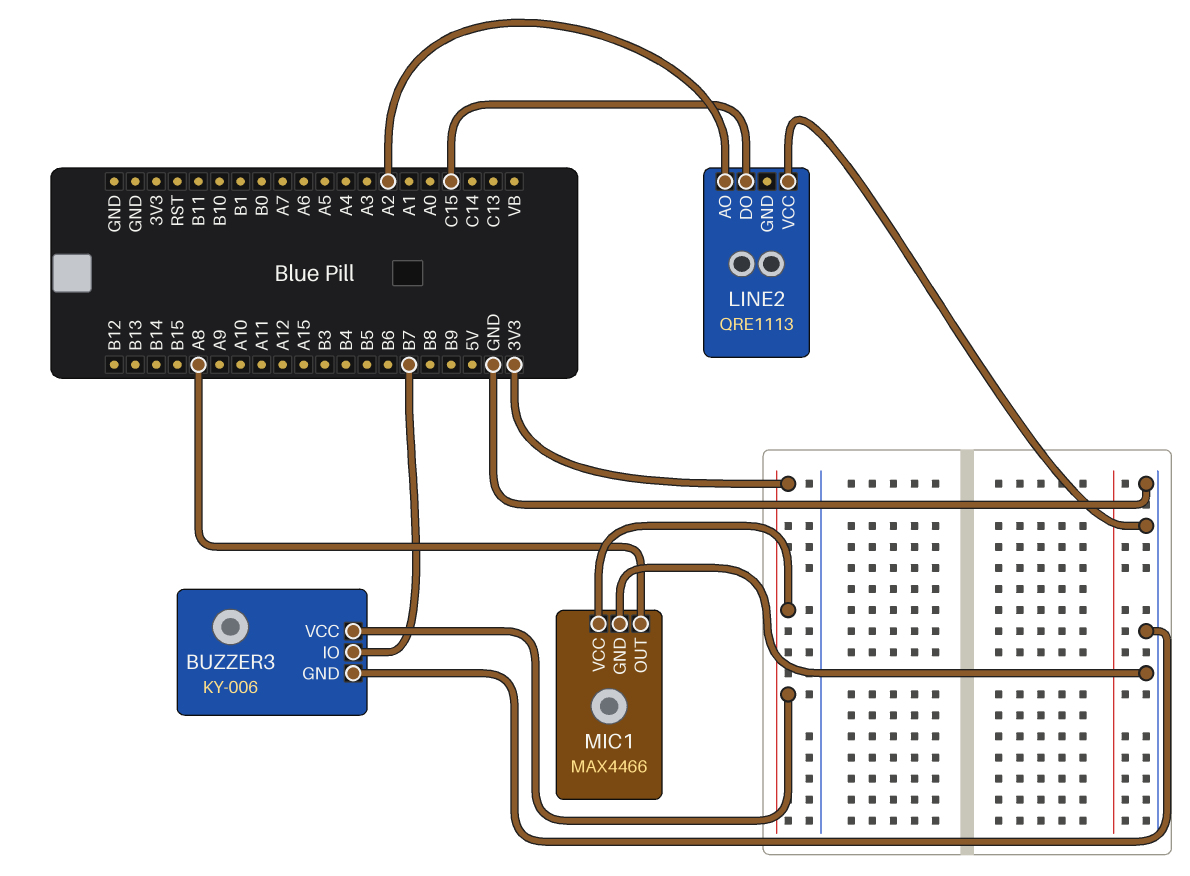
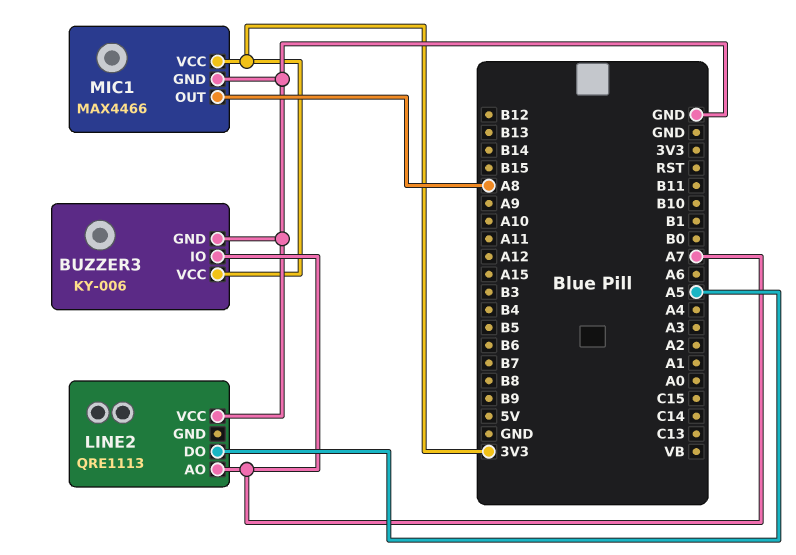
BUZZER3 pin IO: B7 -> A7
LINE2 pin AO: A2 -> A7
LINE2 pin DO: C15 -> A5

